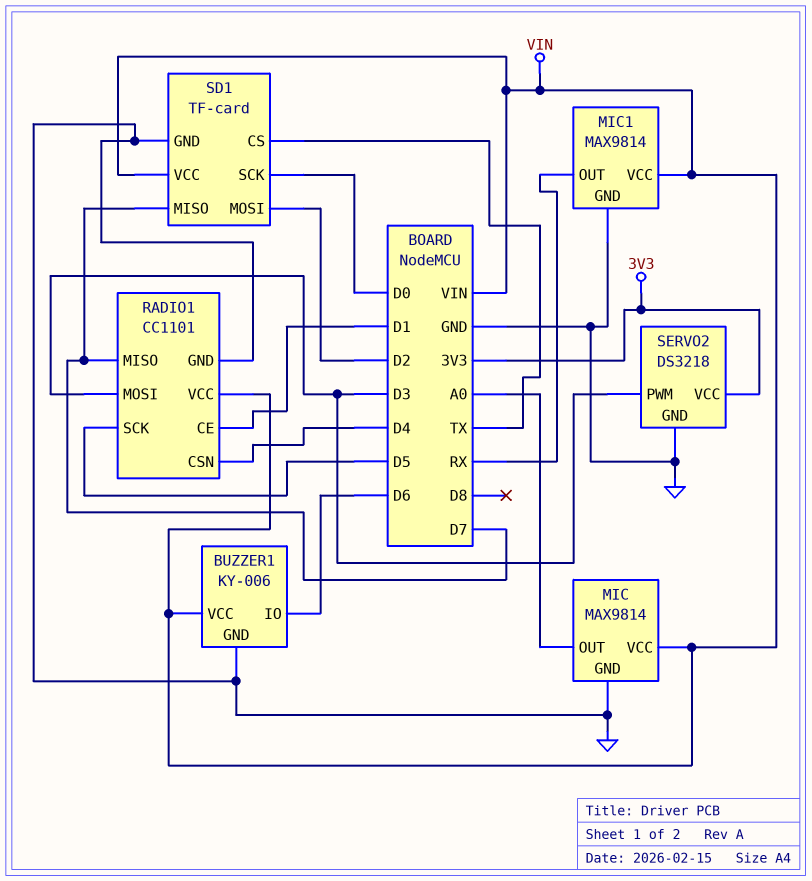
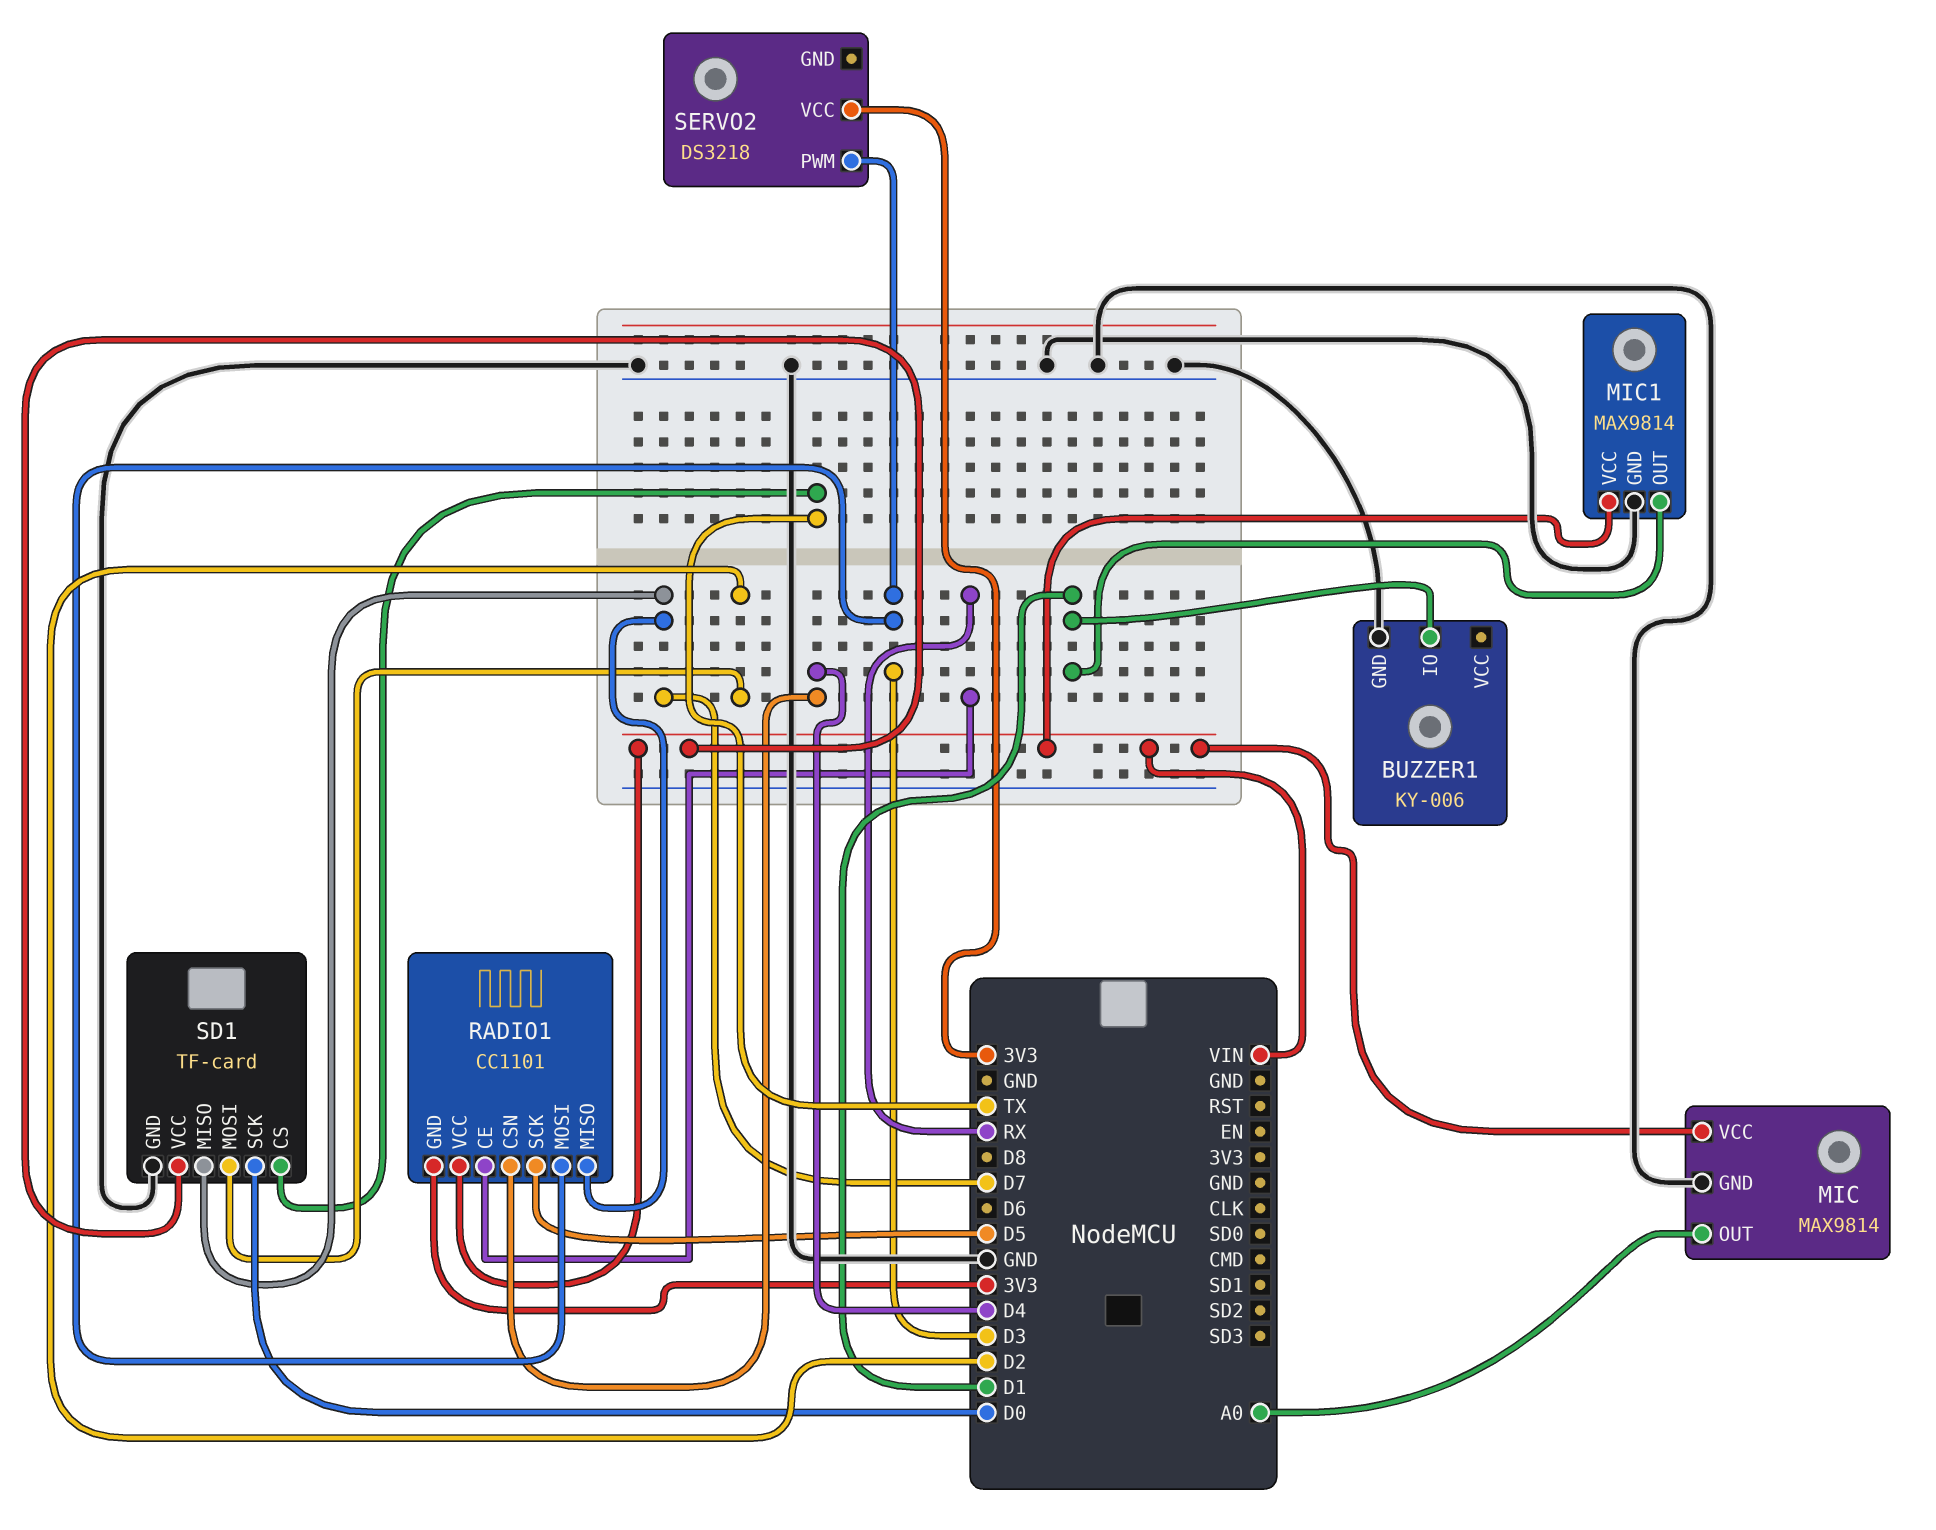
BUZZER1 pin IO: D6 -> D1
BUZZER1 pin VCC: VIN -> none
MIC1 pin OUT: RX -> D1
RADIO1 pin CE: D1 -> RX
RADIO1 pin GND: GND -> 3V3
SERVO2 pin GND: GND -> none

